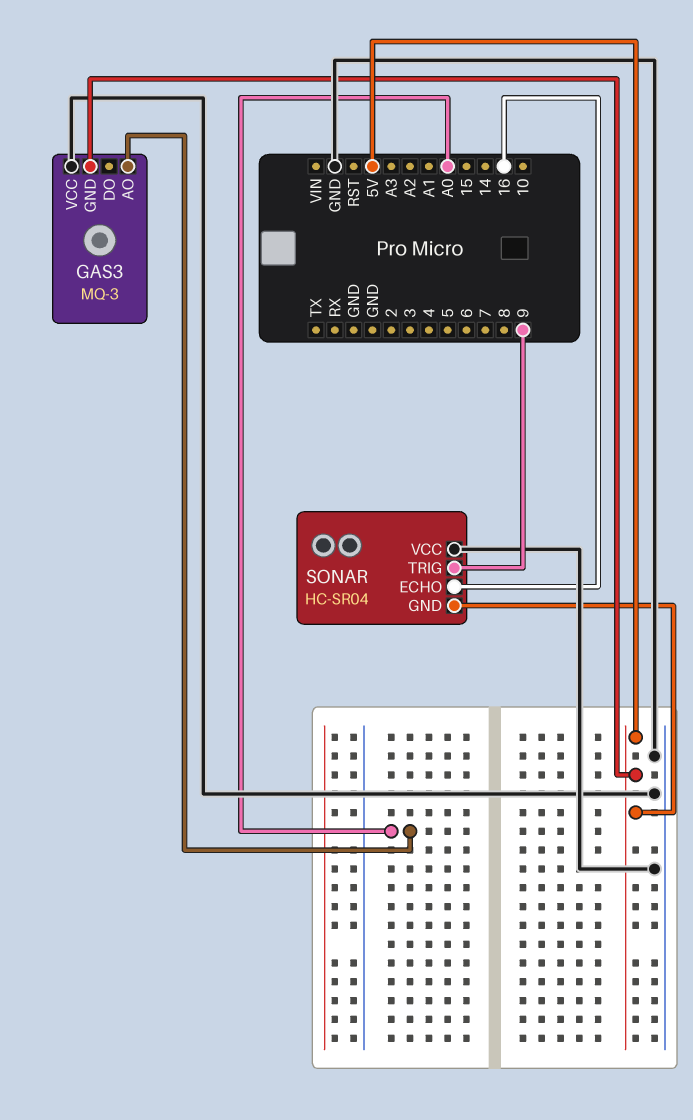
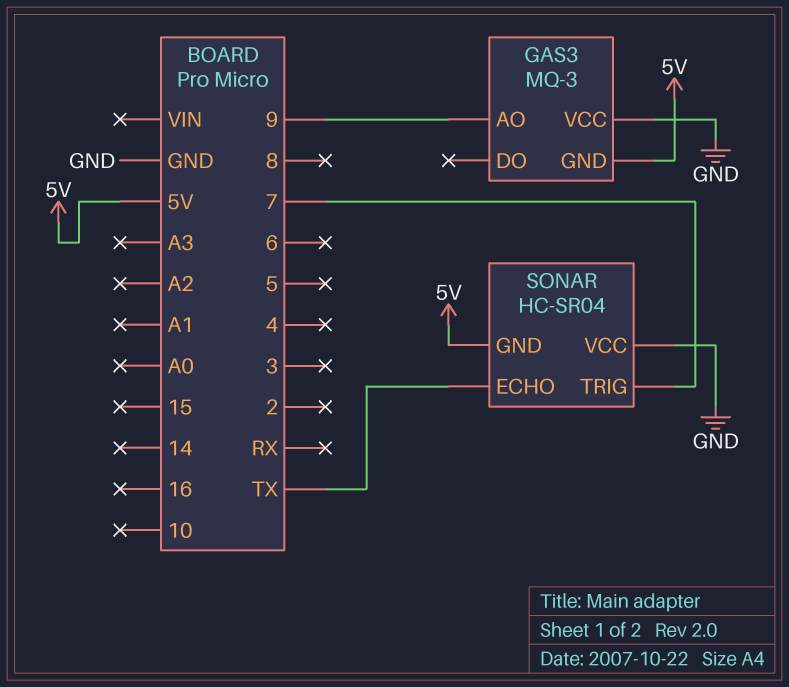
GAS3 pin AO: A0 -> 9
SONAR pin ECHO: 16 -> TX
SONAR pin TRIG: 9 -> 7

